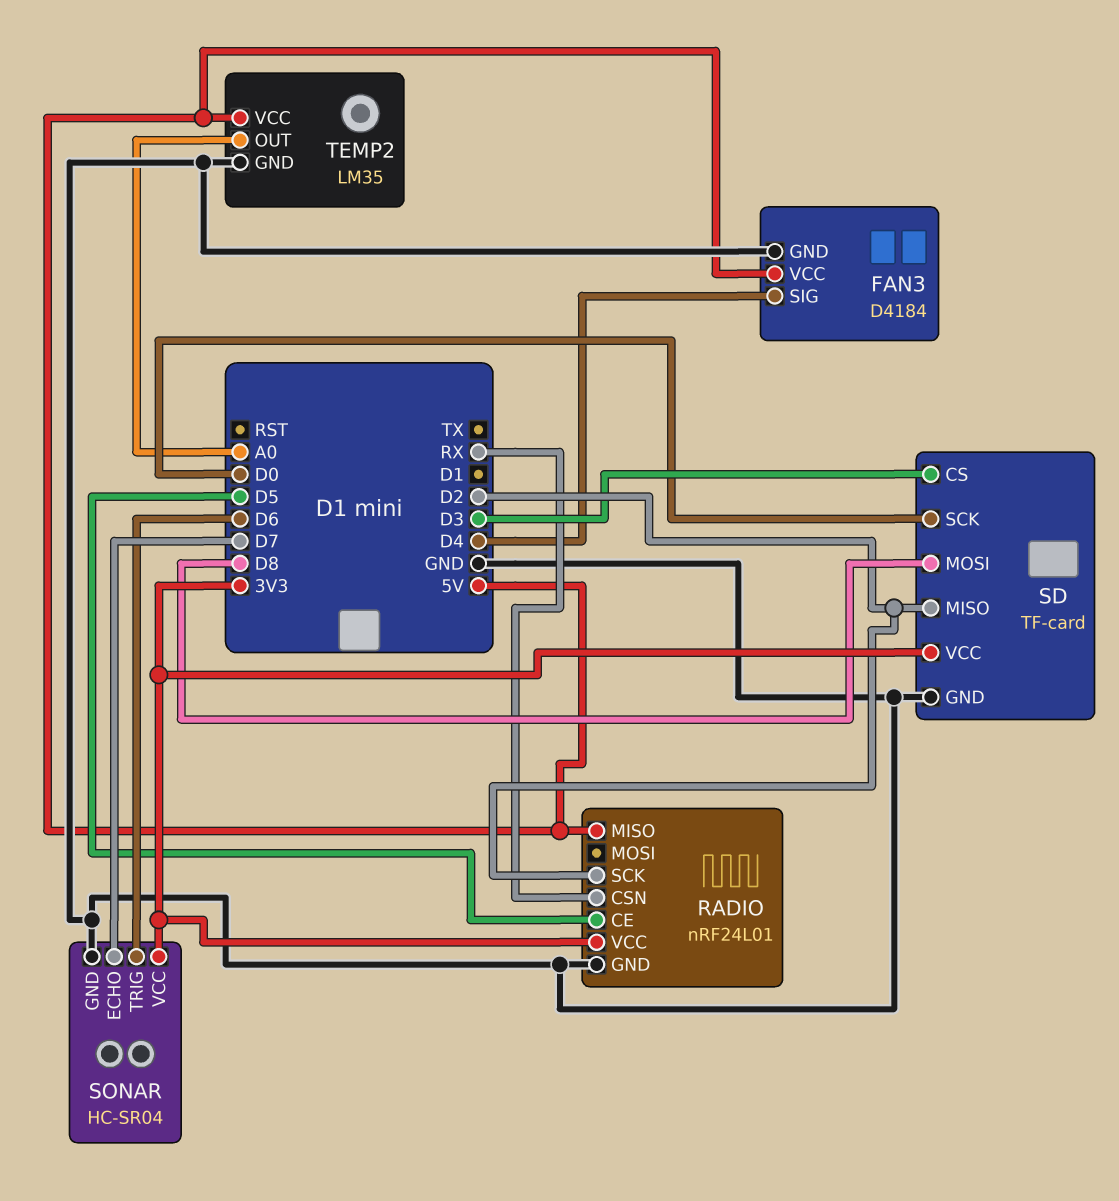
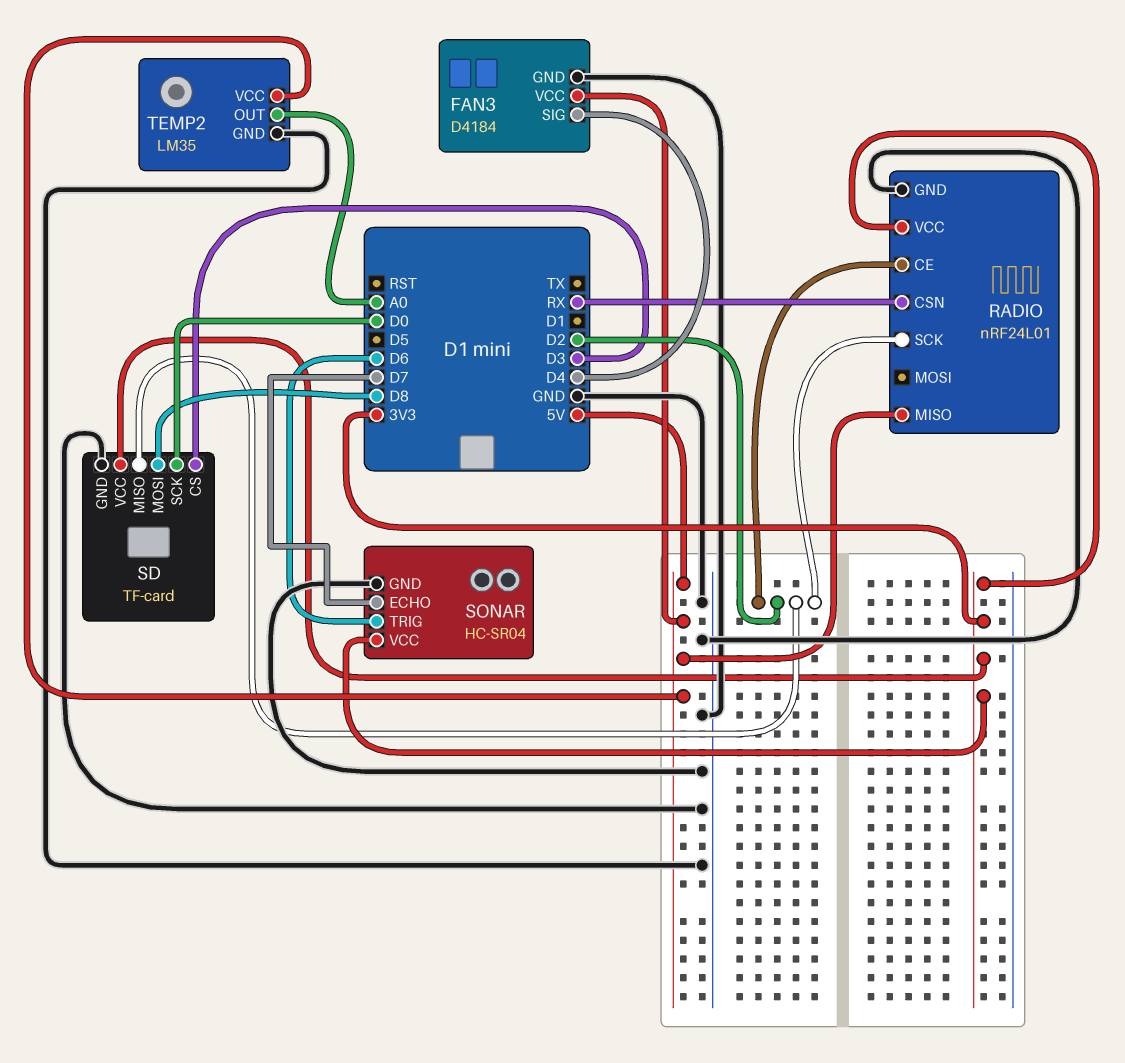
RADIO pin CE: D5 -> D2

